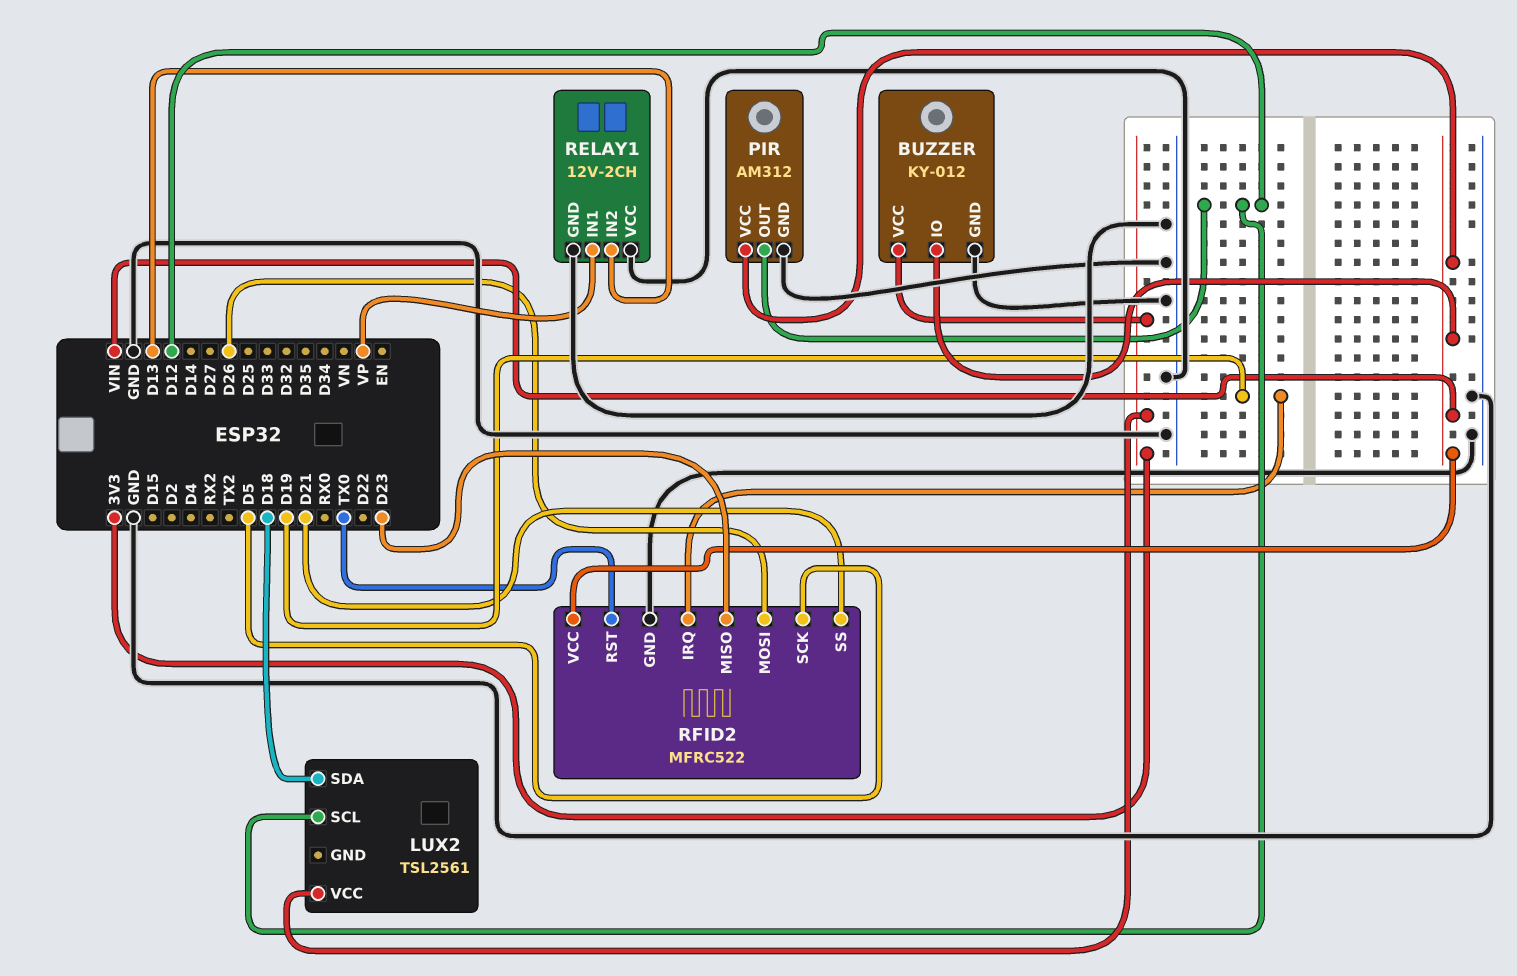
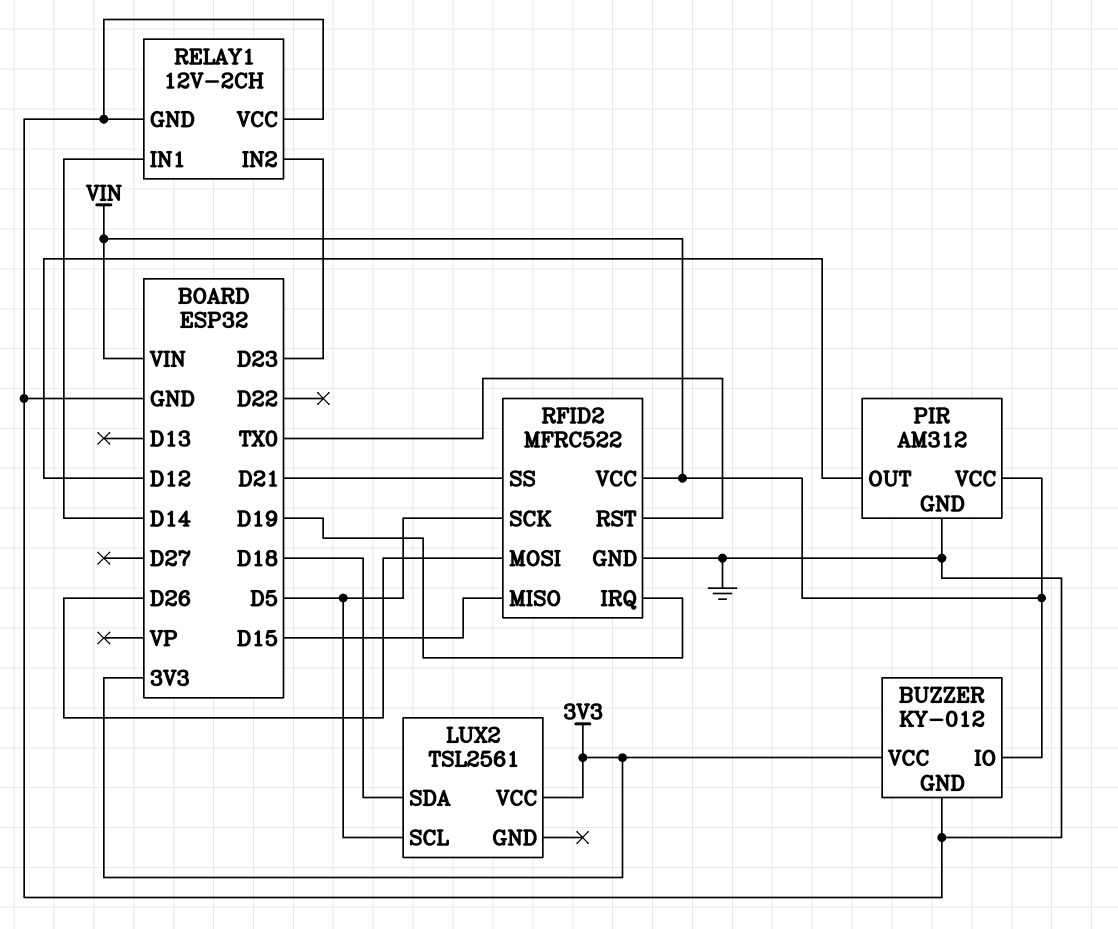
LUX2 pin SCL: D12 -> D5
RELAY1 pin IN1: VP -> D14
RELAY1 pin IN2: D13 -> D23
RFID2 pin MISO: D23 -> D15

